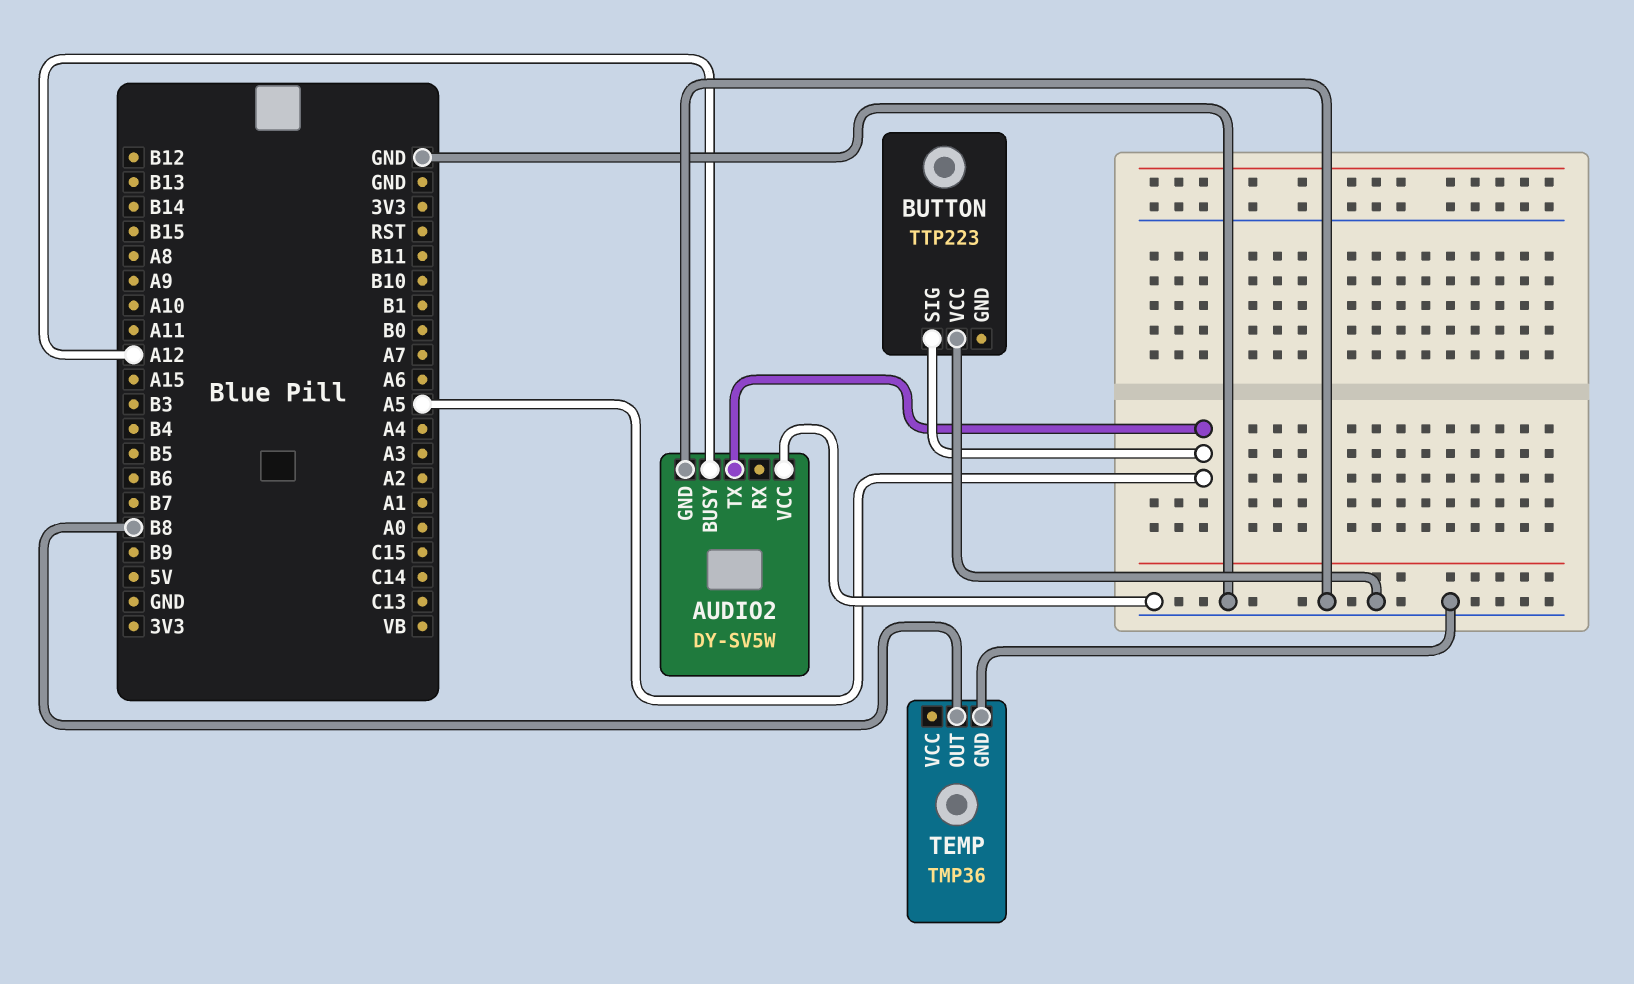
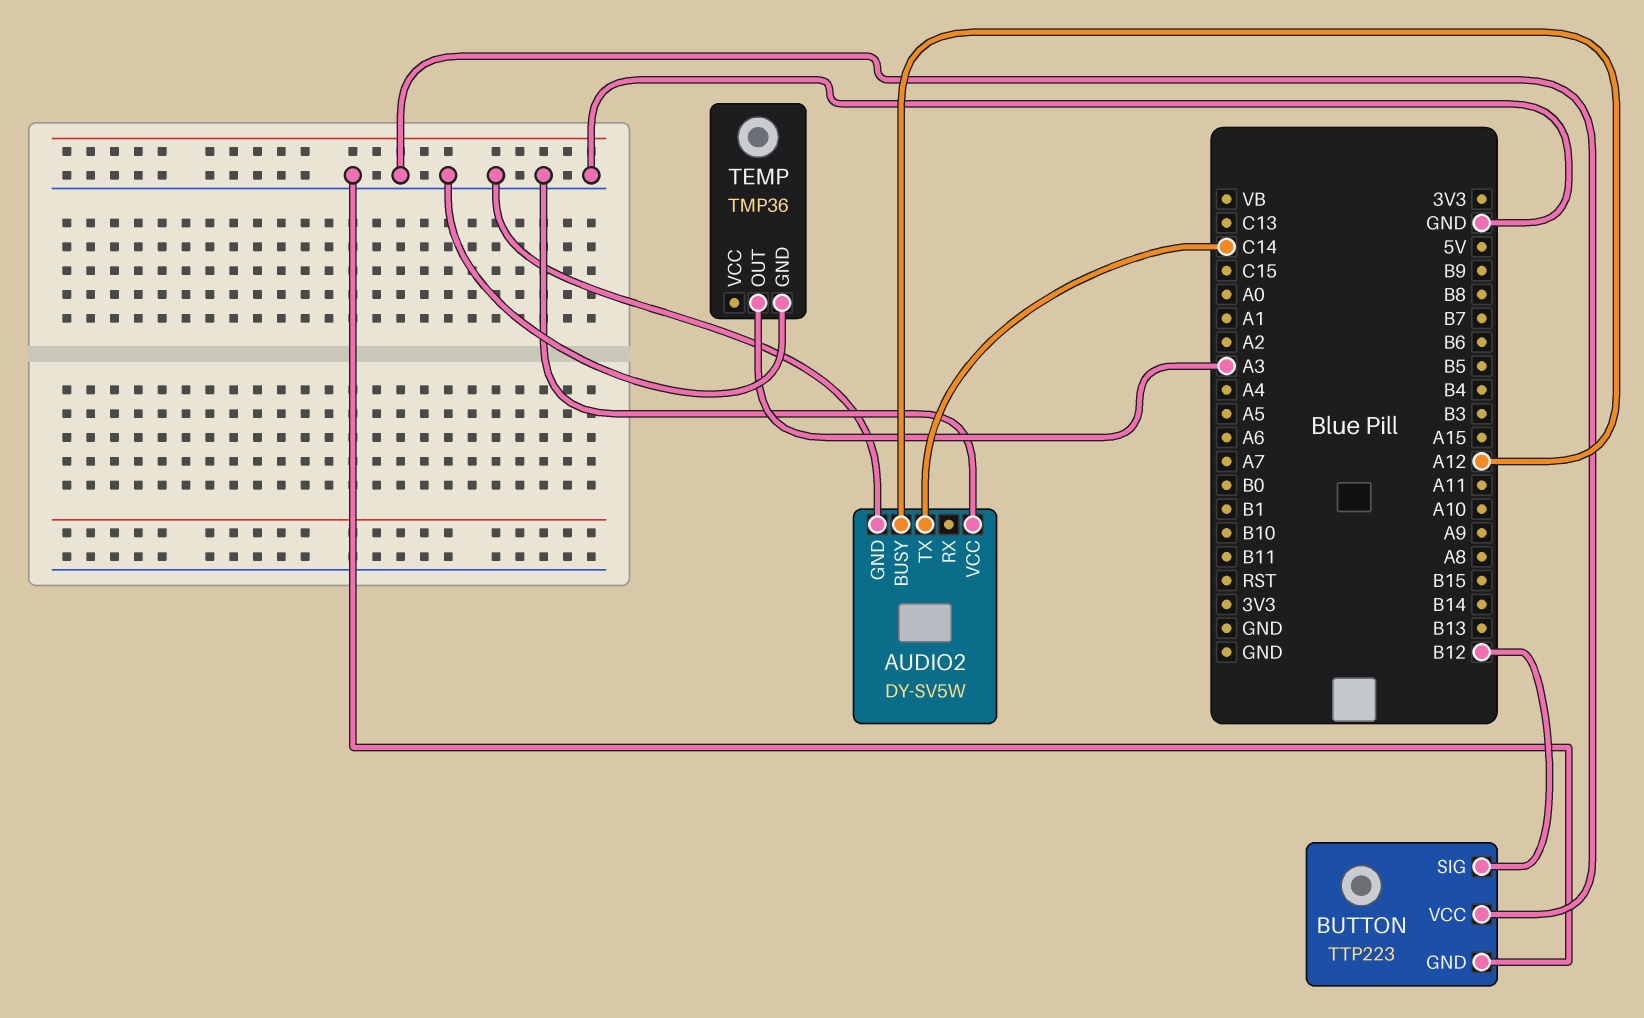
AUDIO2 pin TX: A5 -> C14
BUTTON pin GND: none -> GND
BUTTON pin SIG: A5 -> B12
TEMP pin OUT: B8 -> A3

